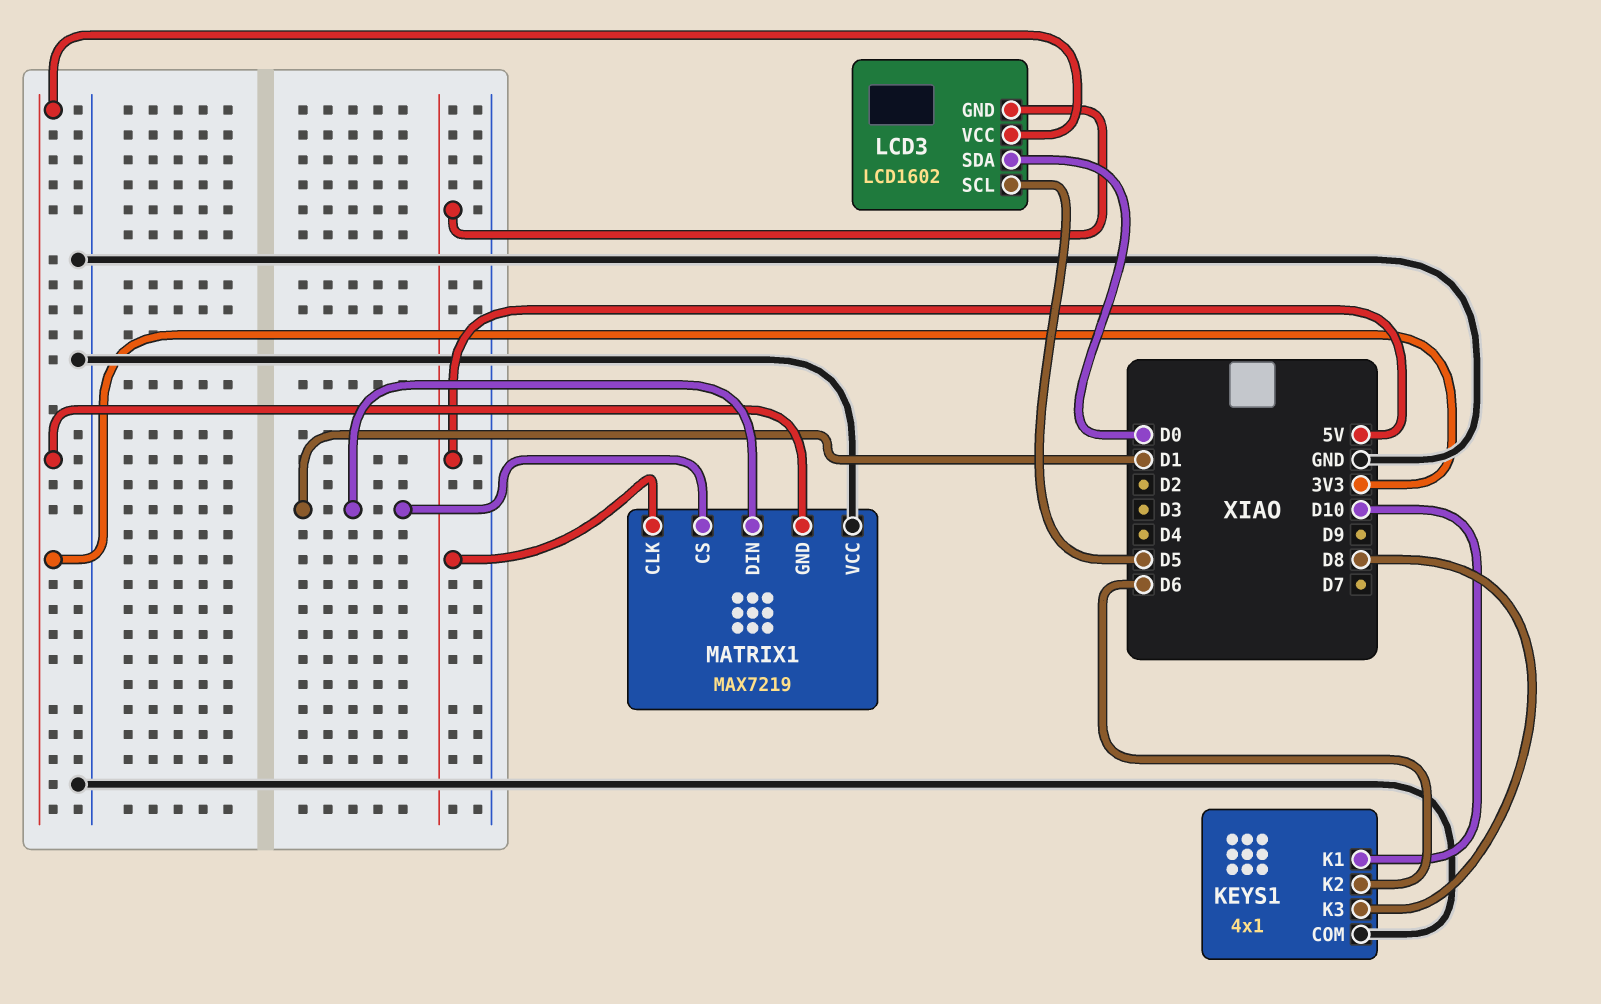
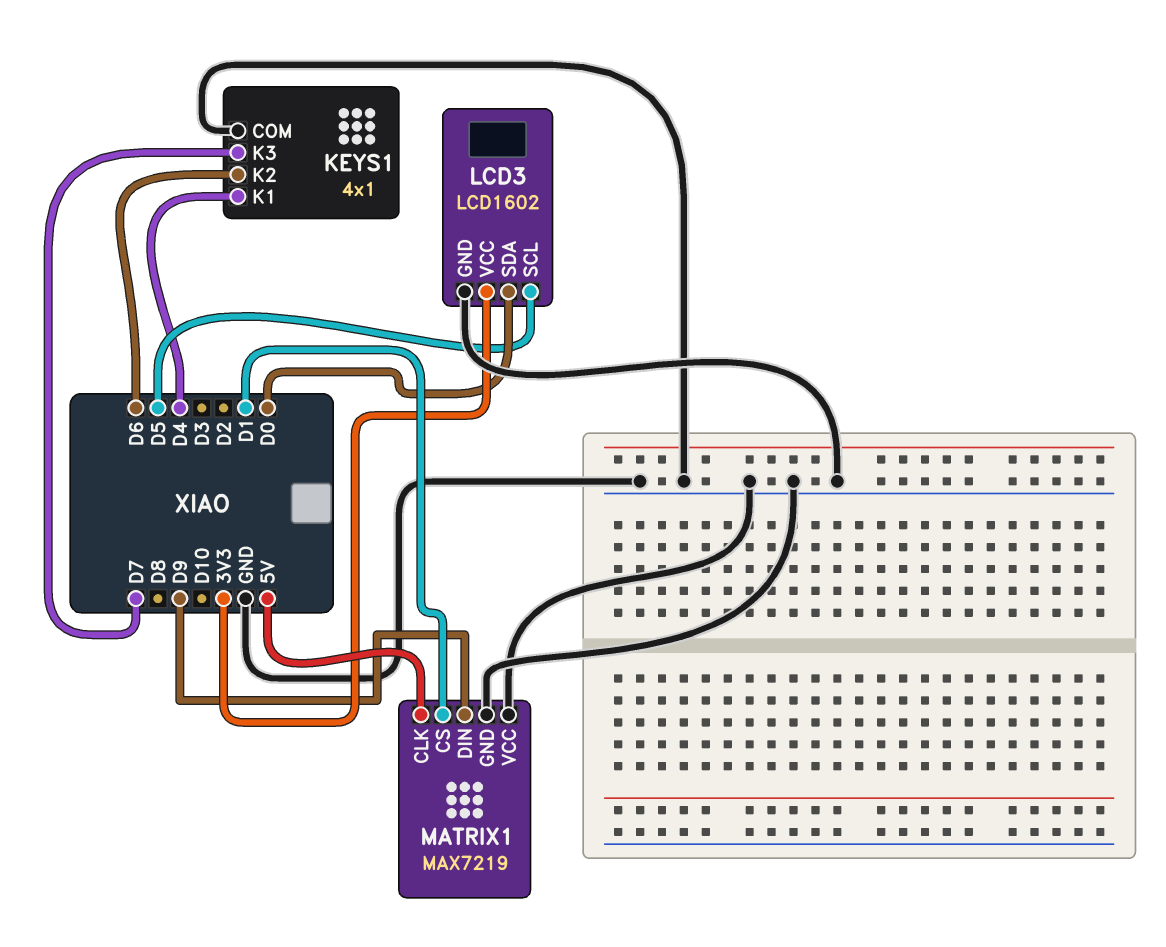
KEYS1 pin K1: D10 -> D4
KEYS1 pin K3: D8 -> D7
LCD3 pin GND: 5V -> GND
MATRIX1 pin DIN: D1 -> D9
MATRIX1 pin GND: 3V3 -> GND

